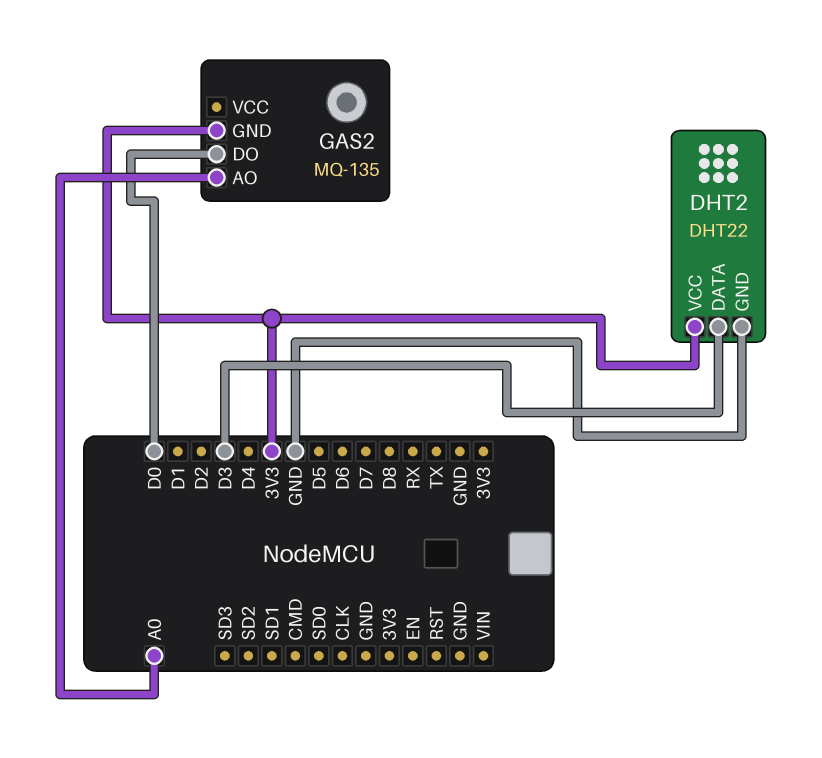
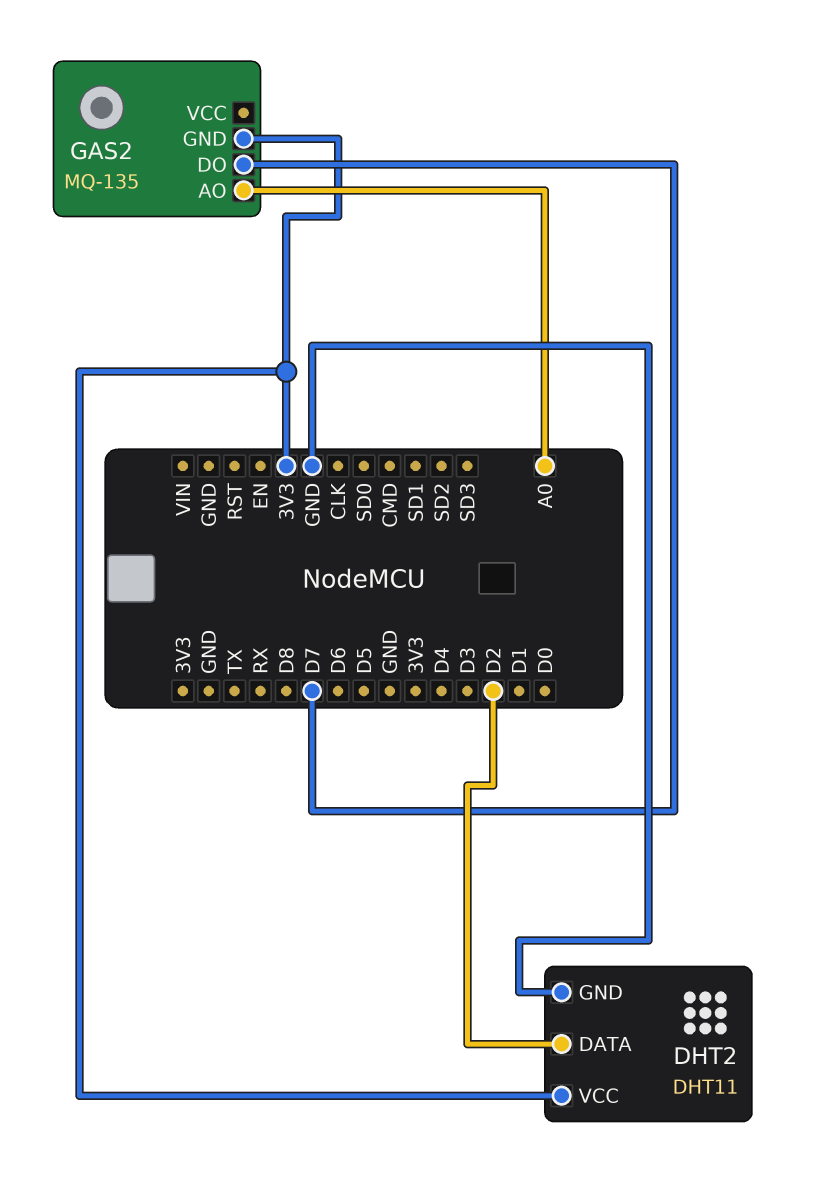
DHT2: DHT22 -> DHT11
DHT2 pin DATA: D3 -> D2
GAS2 pin DO: D0 -> D7

